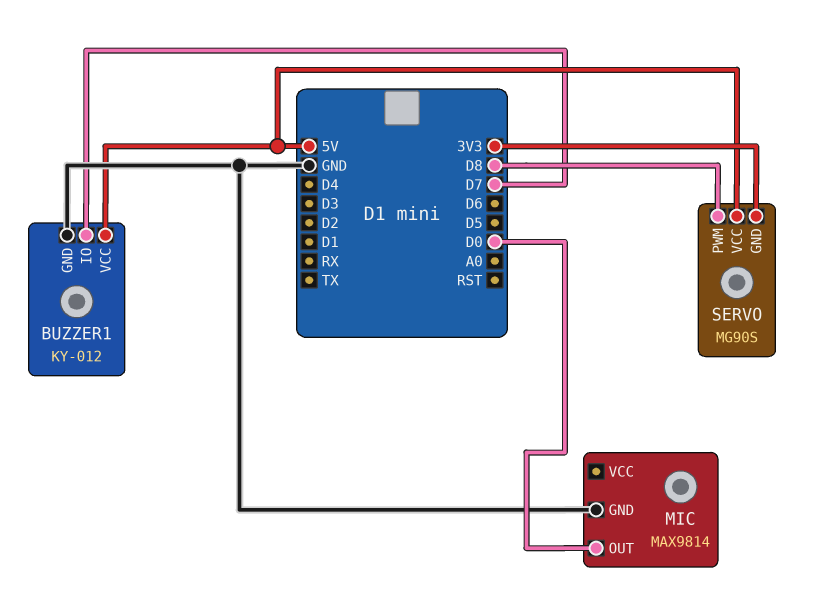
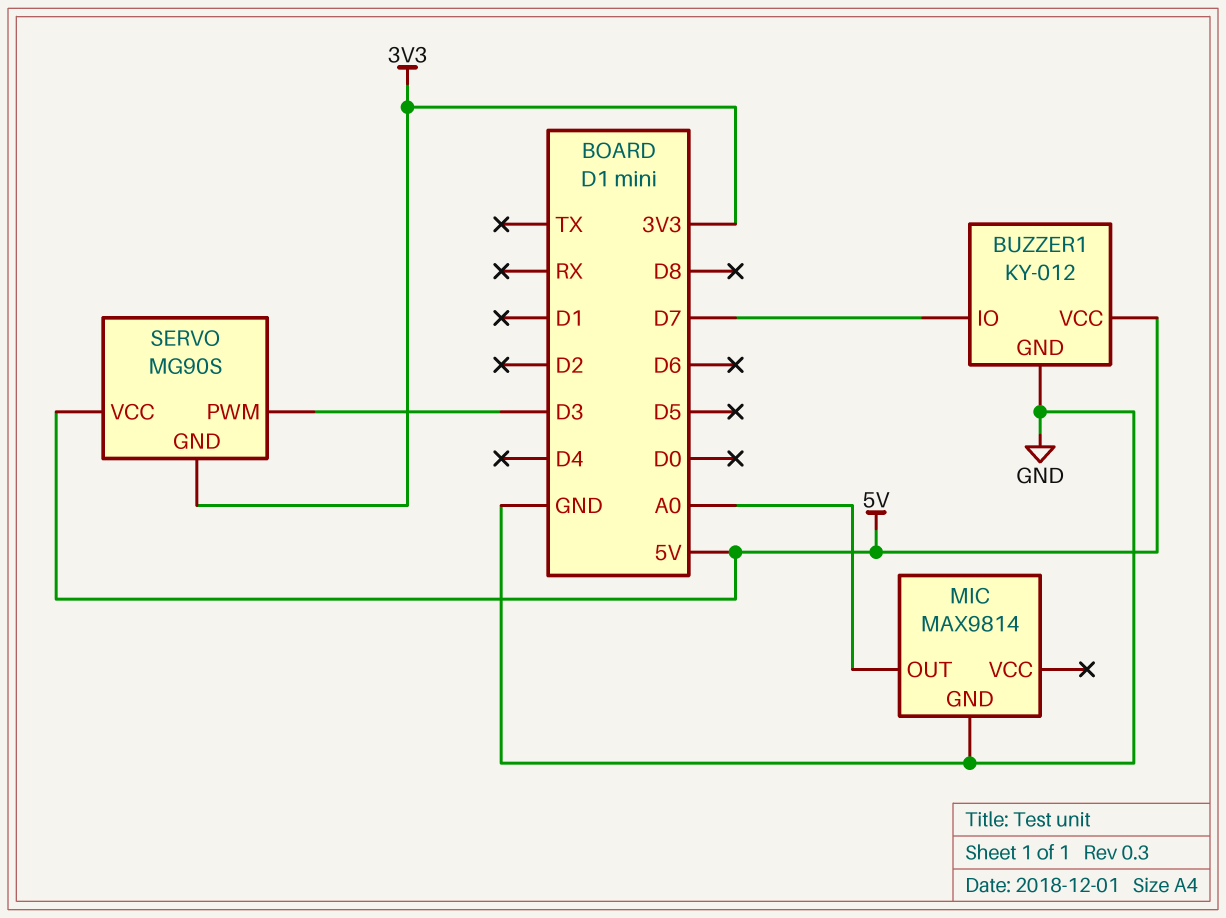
MIC pin OUT: D0 -> A0
SERVO pin PWM: D8 -> D3

